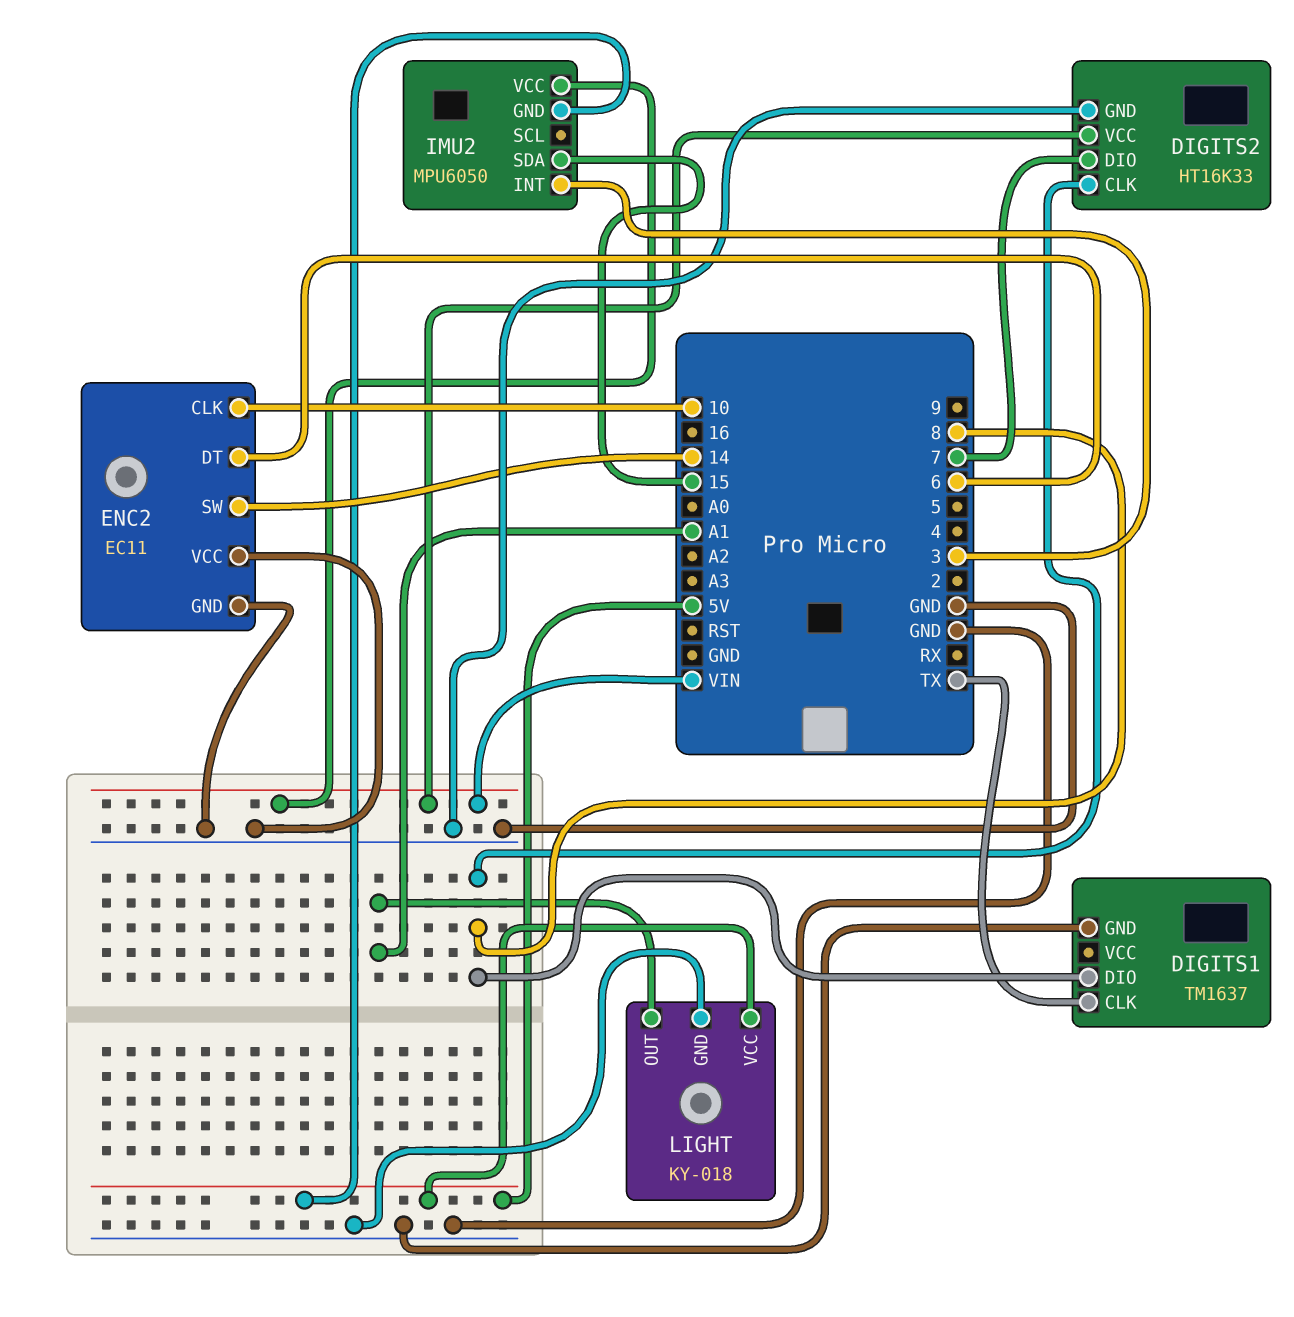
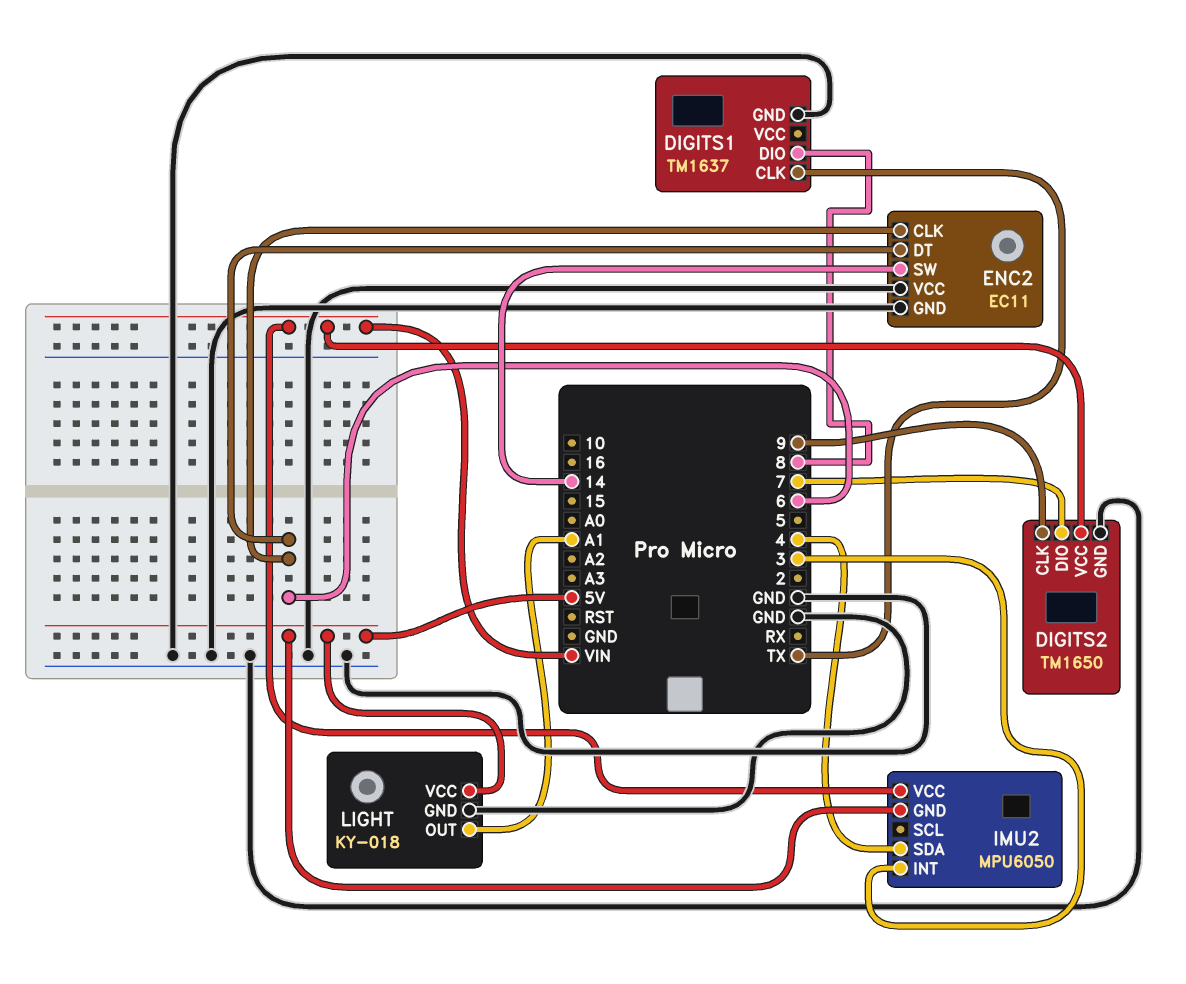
DIGITS2: HT16K33 -> TM1650
DIGITS2 pin CLK: 8 -> 9
ENC2 pin CLK: 10 -> 6
IMU2 pin SDA: 15 -> 4

